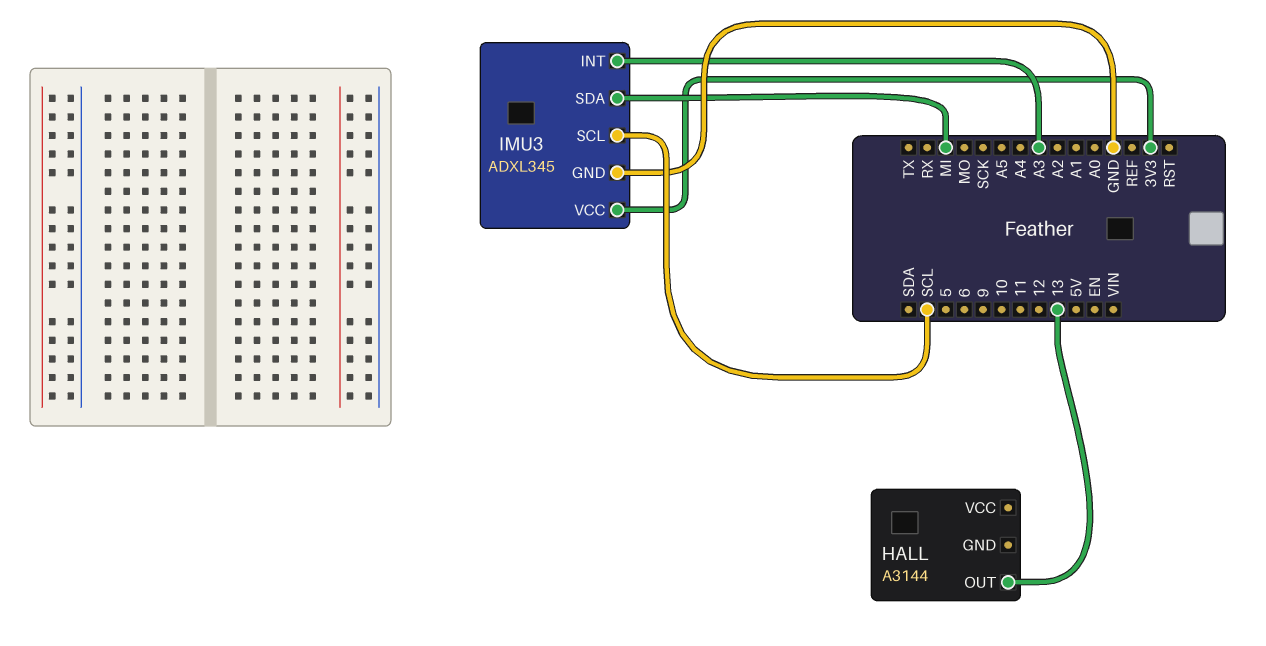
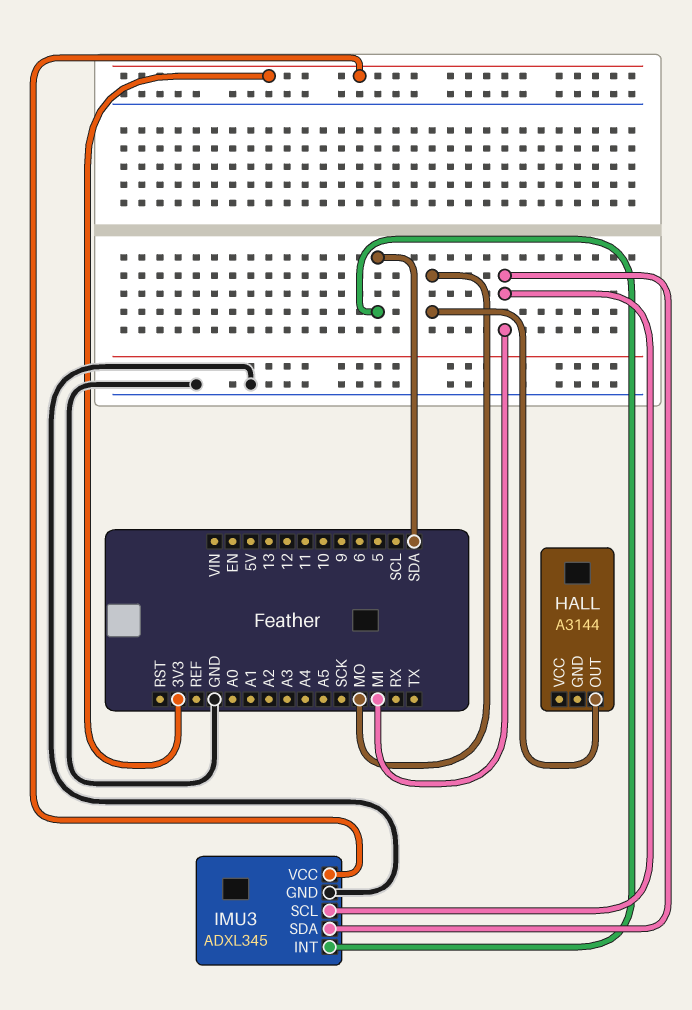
HALL pin OUT: 13 -> MO
IMU3 pin INT: A3 -> SDA
IMU3 pin SCL: SCL -> MI

